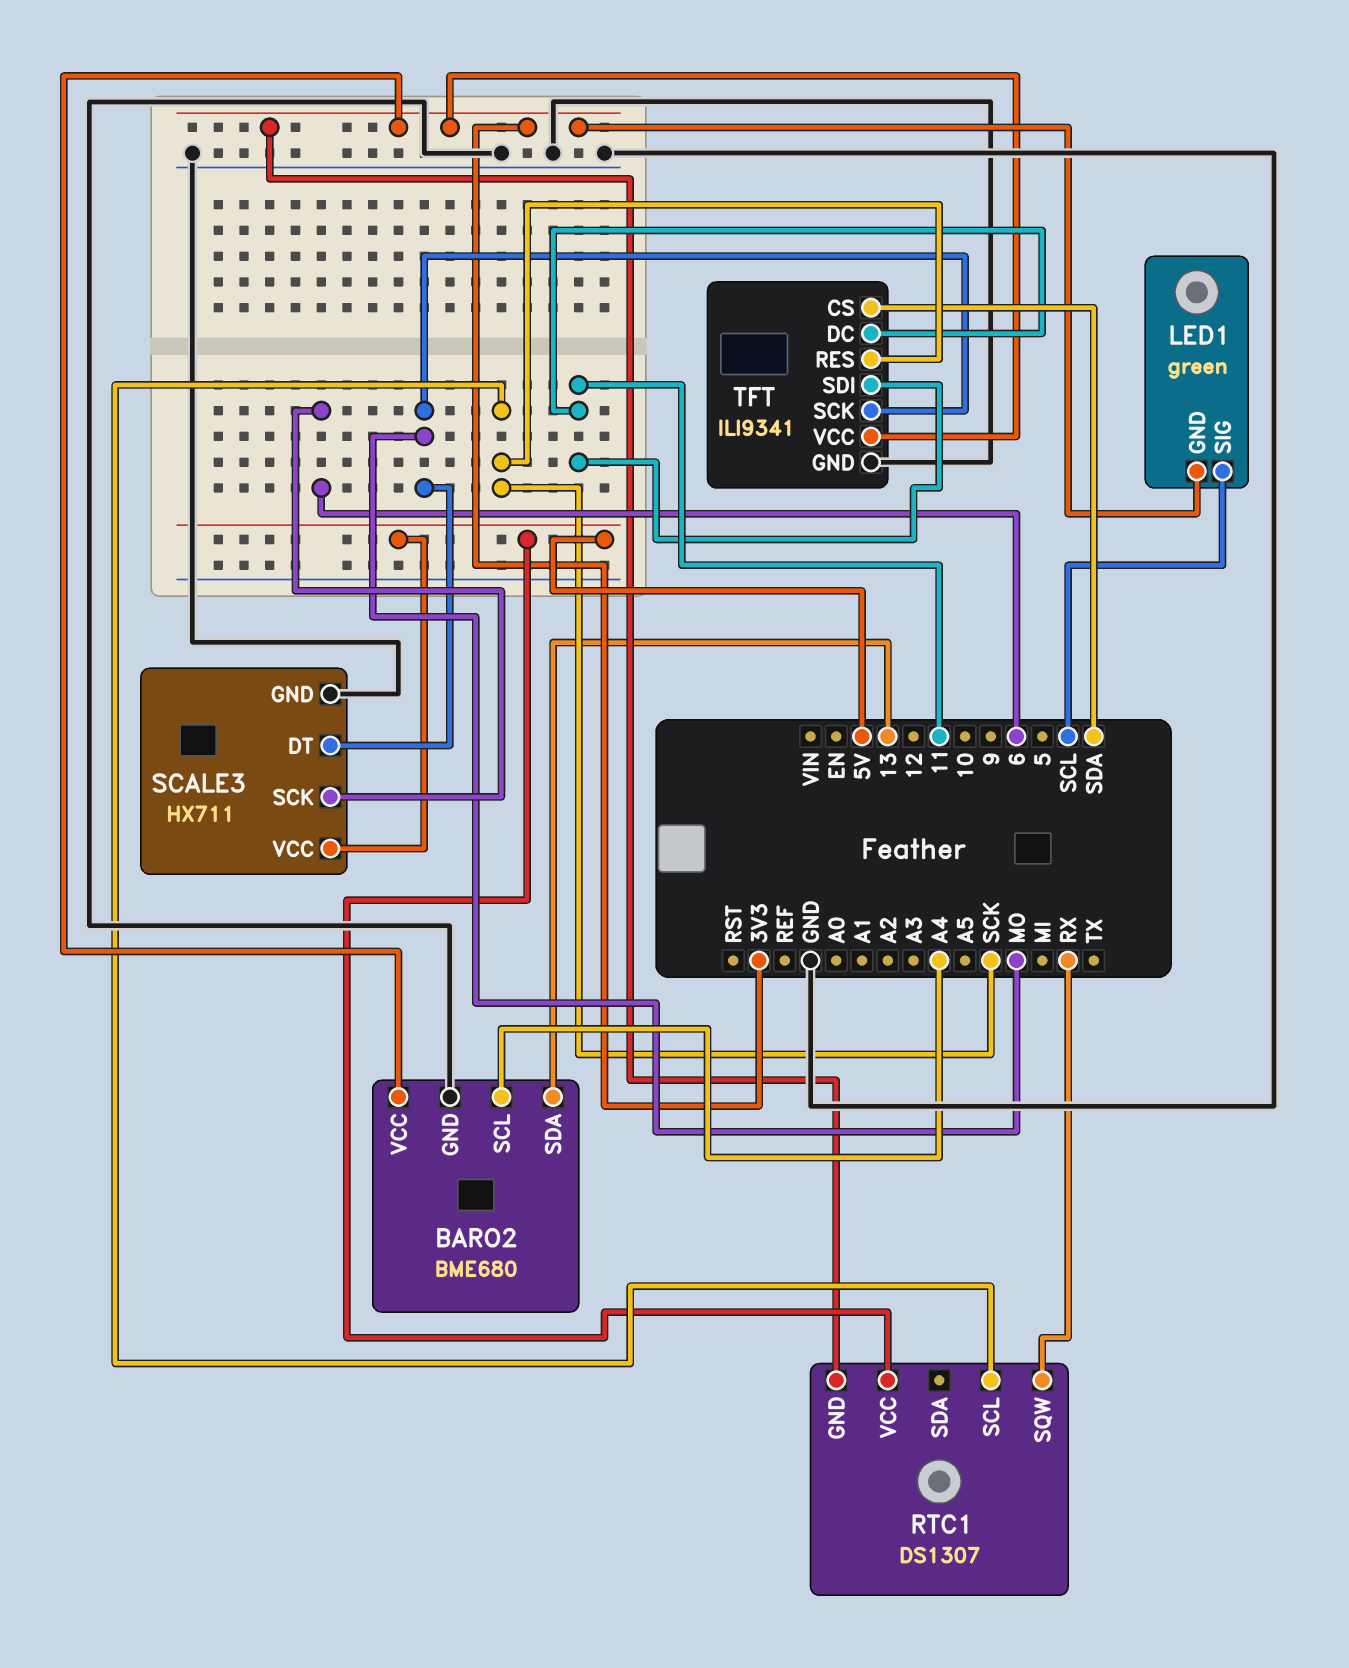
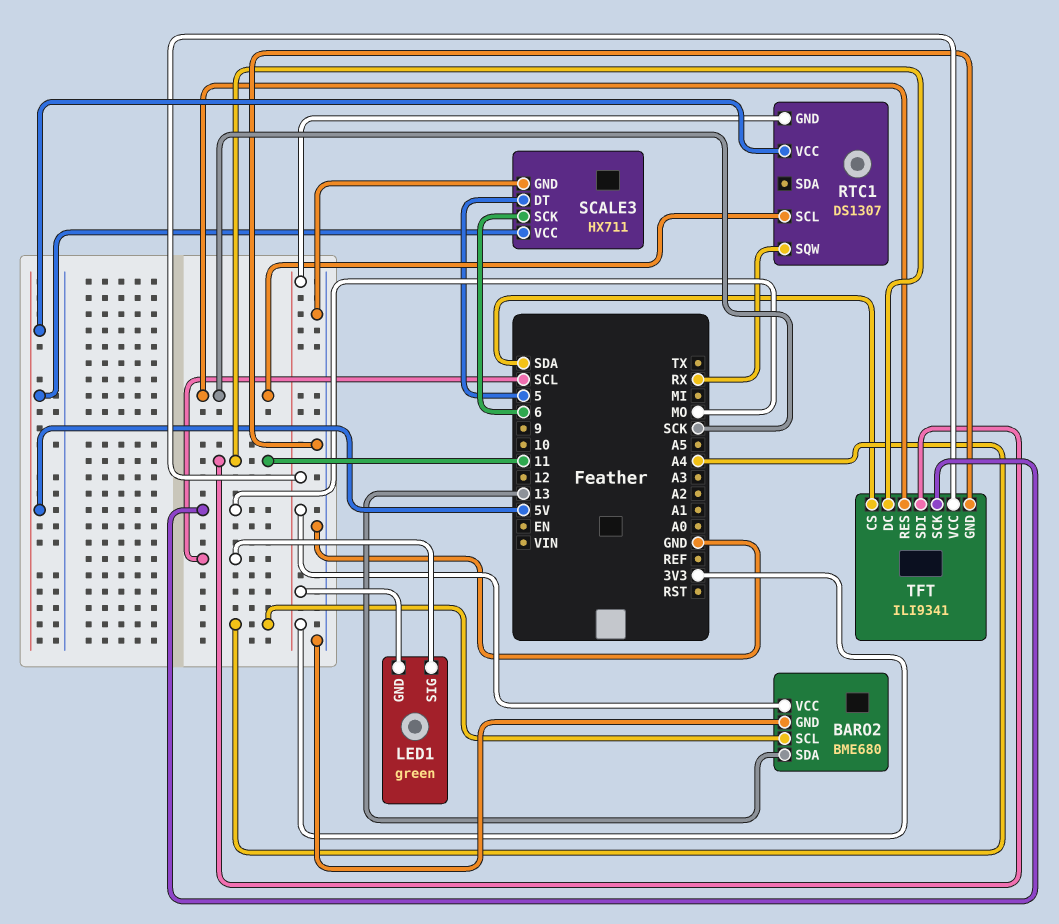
SCALE3 pin DT: MO -> 5

